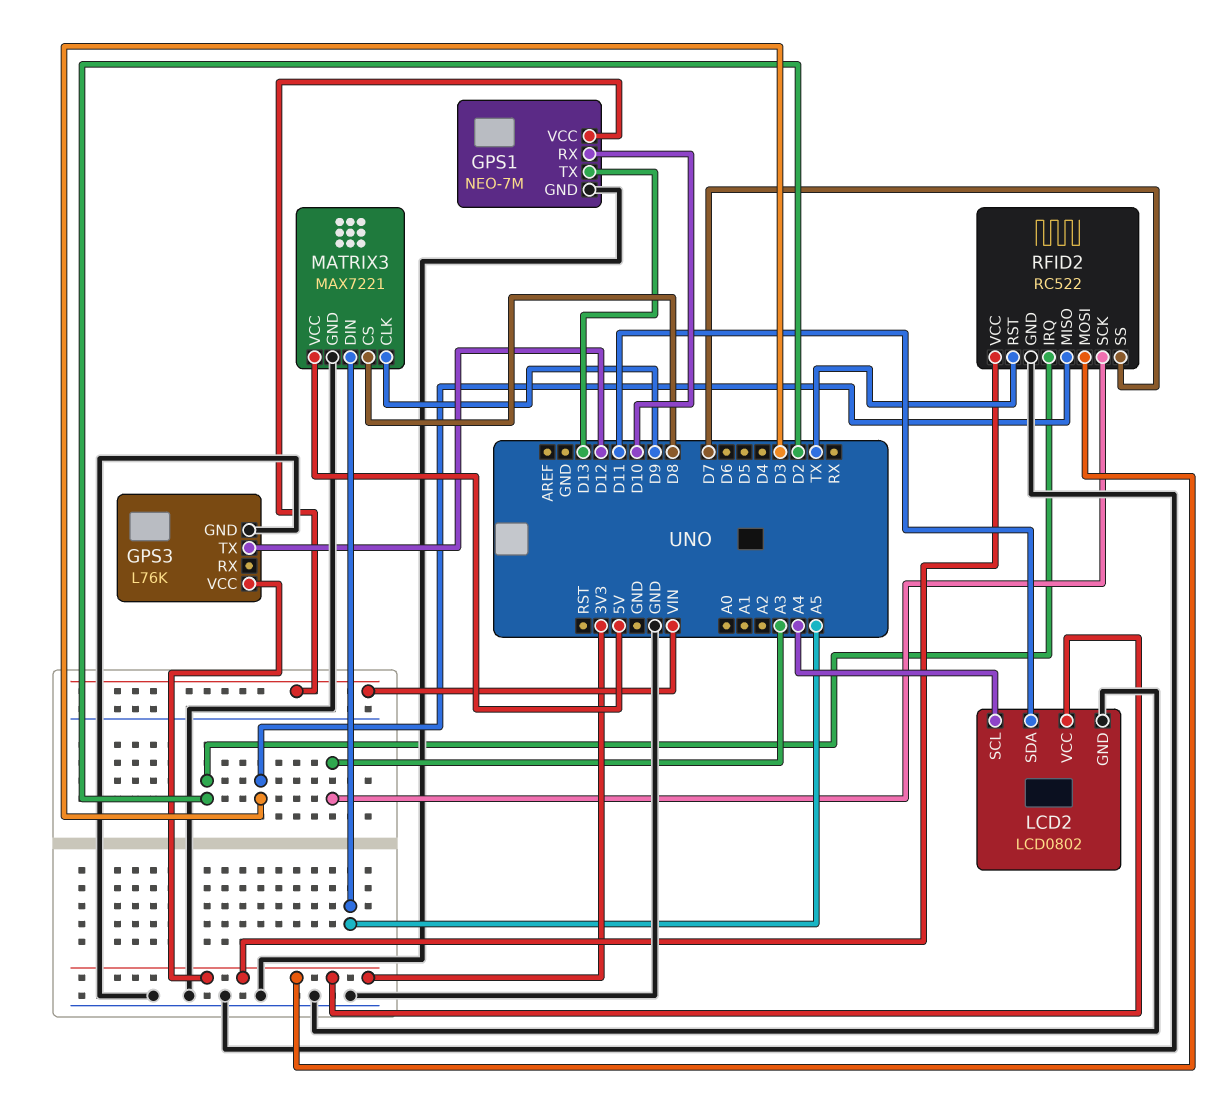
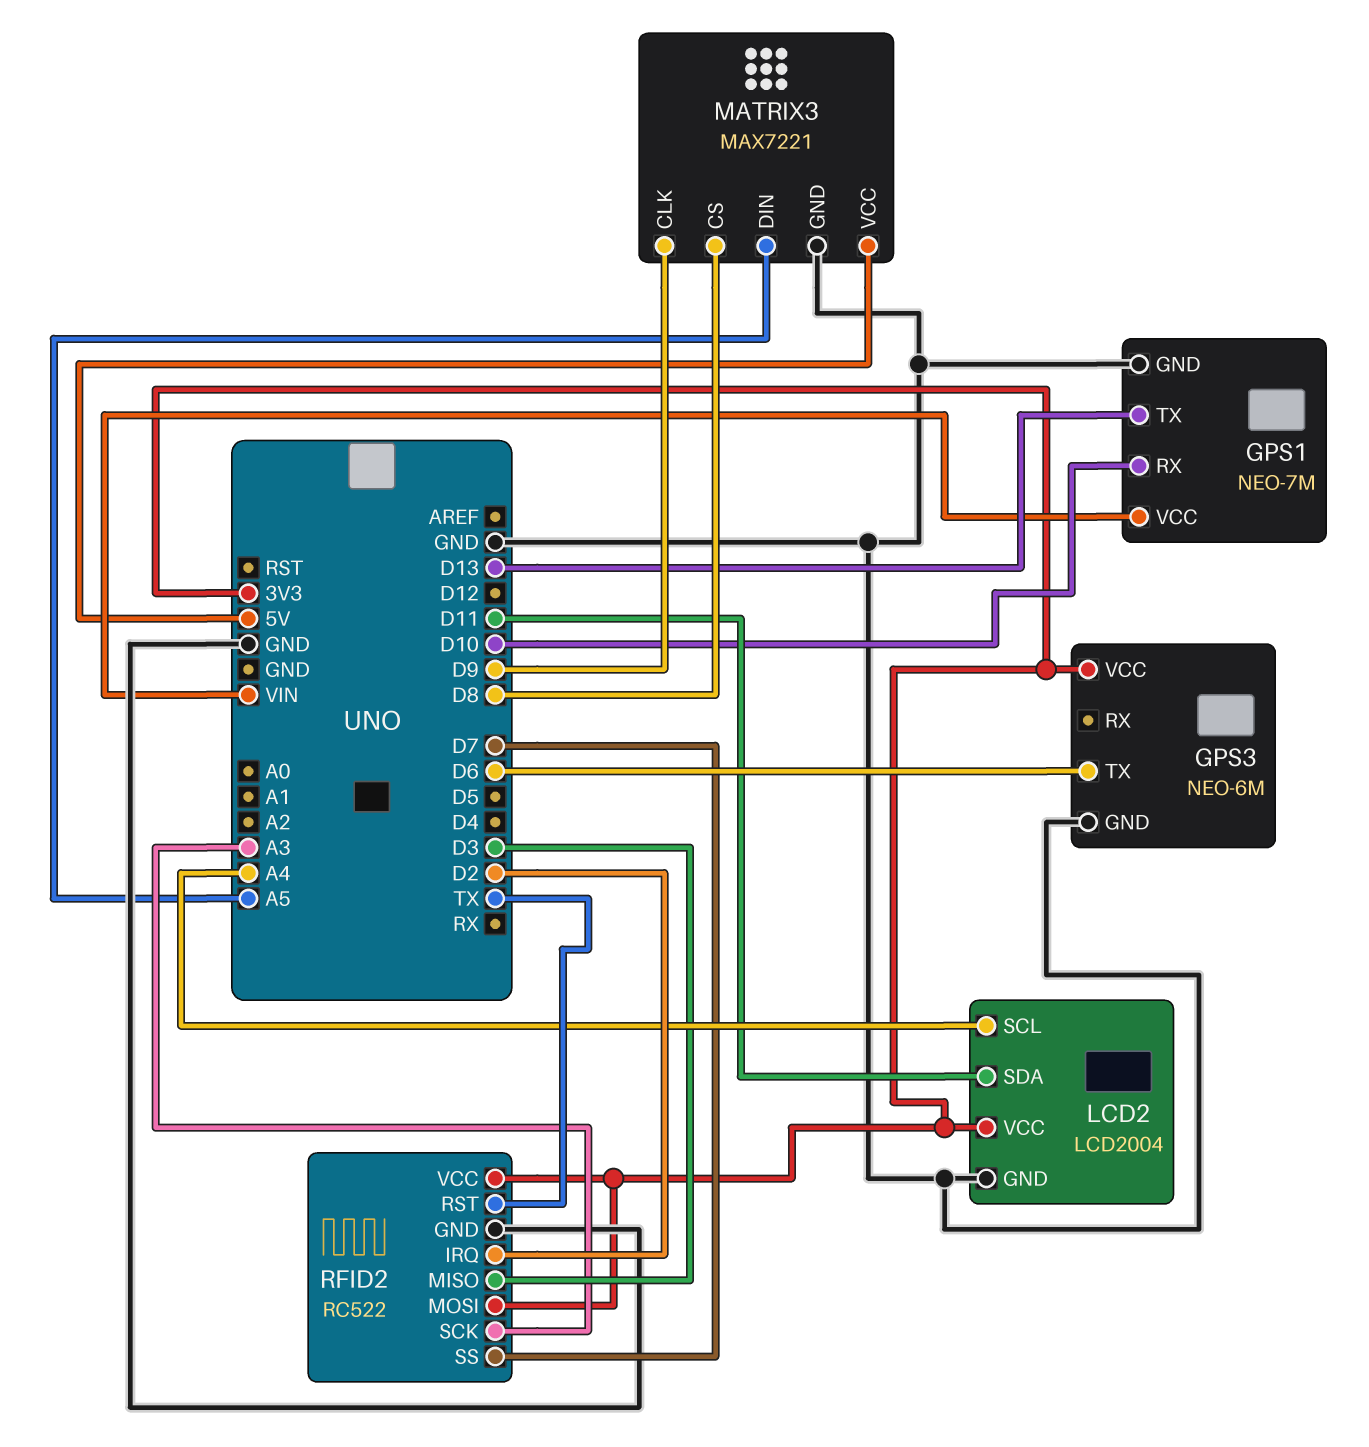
GPS3: L76K -> NEO-6M
GPS3 pin TX: D12 -> D6
LCD2: LCD0802 -> LCD2004

